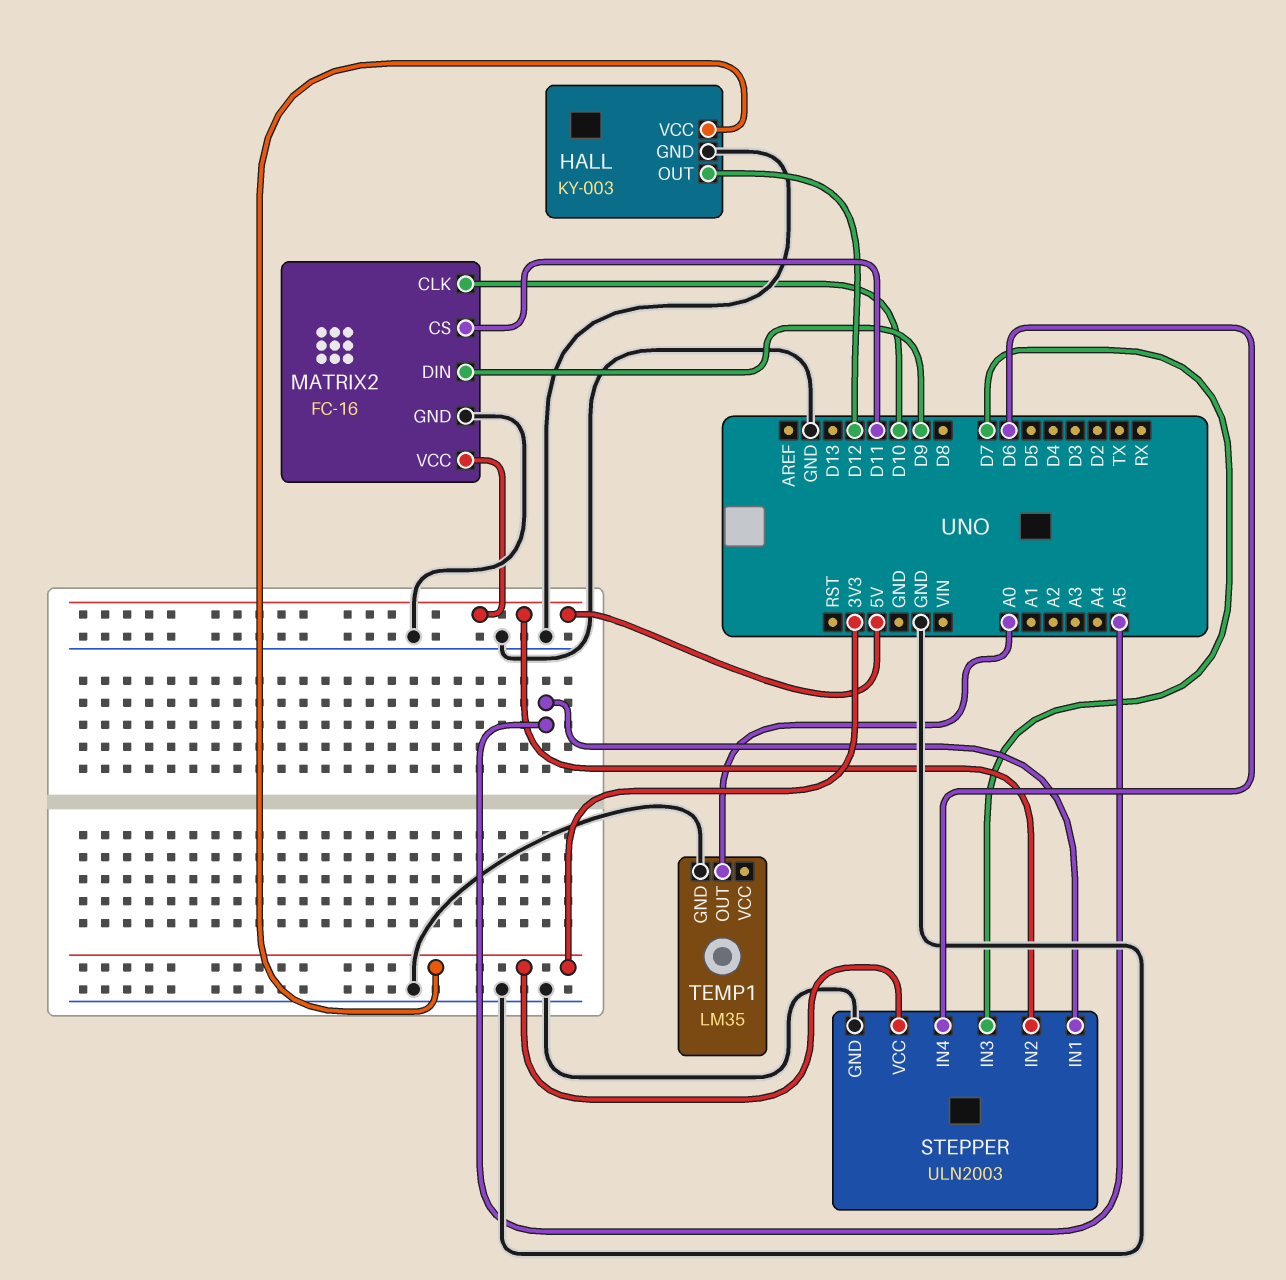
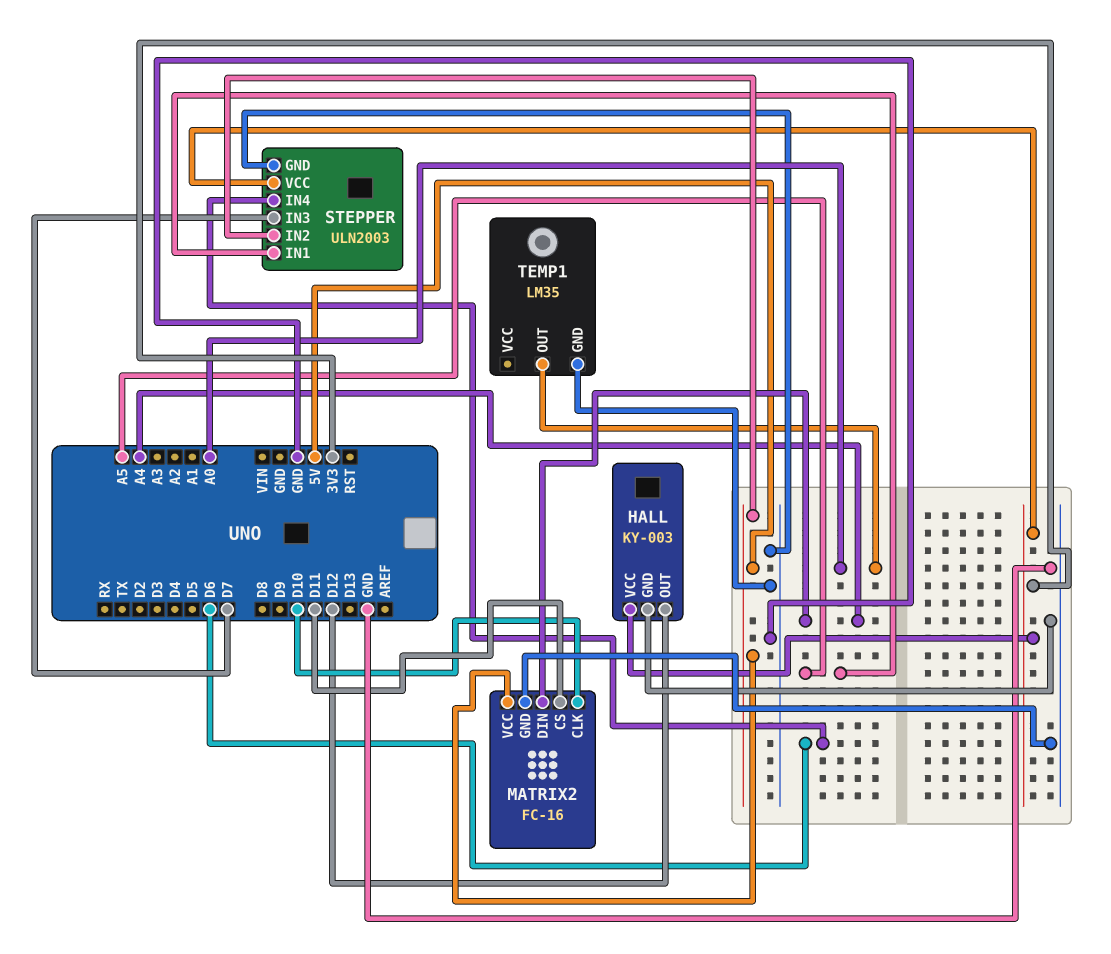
MATRIX2 pin DIN: D9 -> A4

